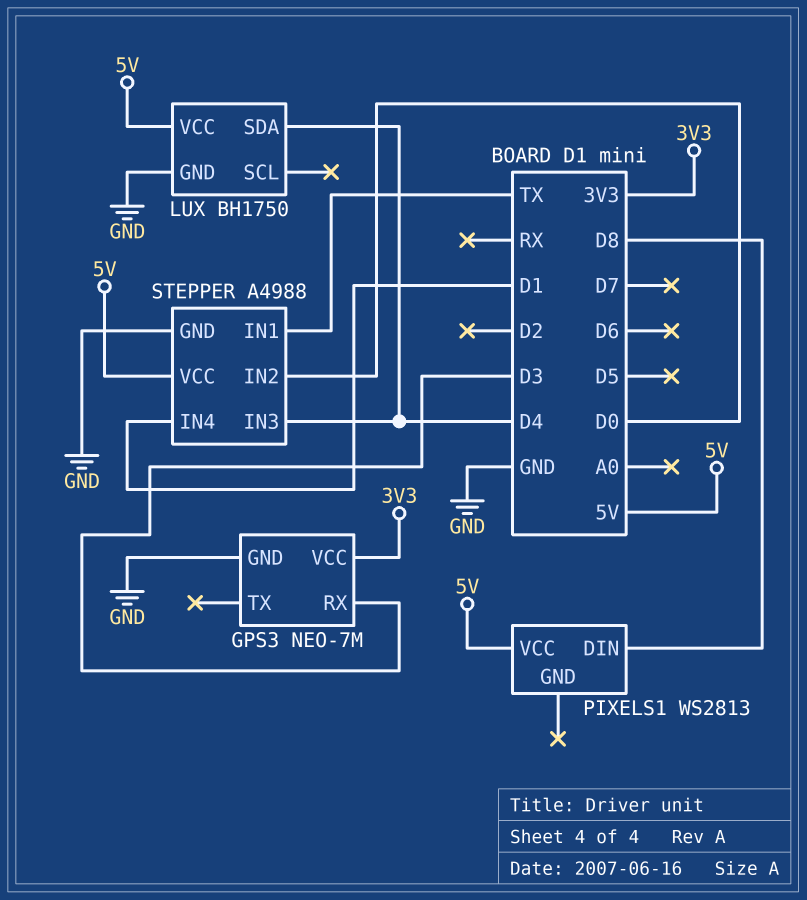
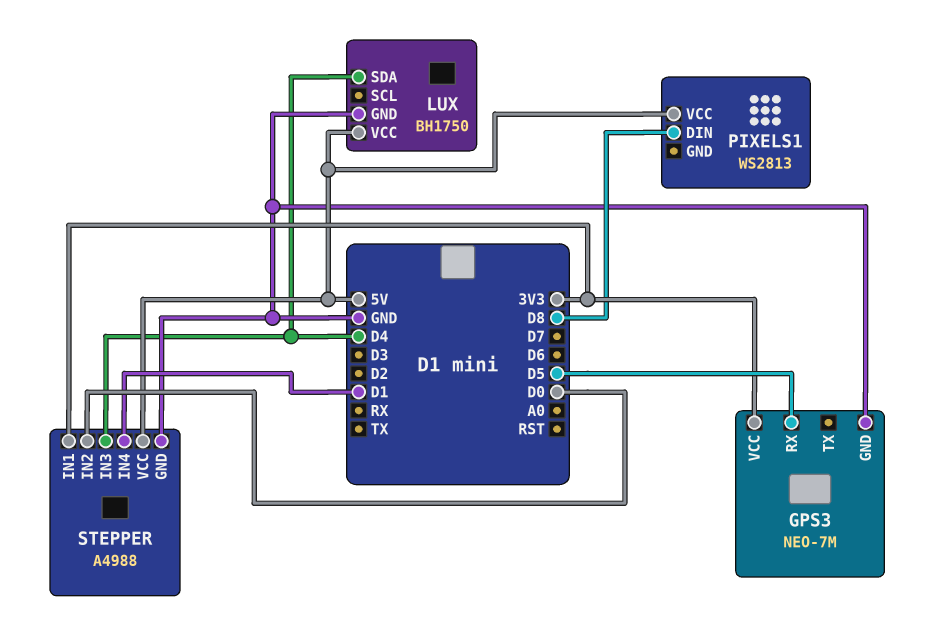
GPS3 pin RX: D3 -> D5
STEPPER pin IN1: TX -> 3V3

